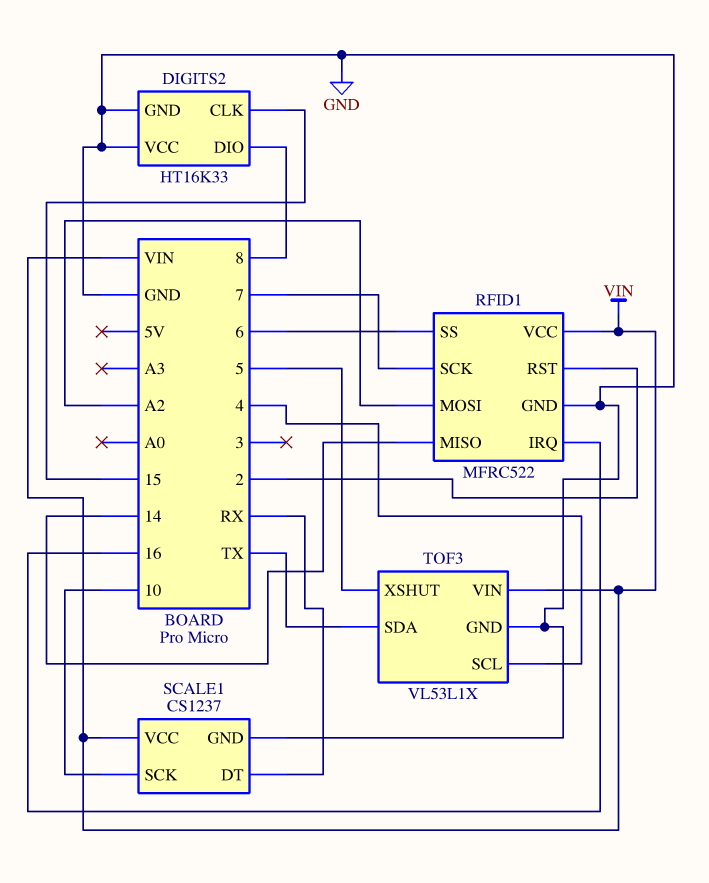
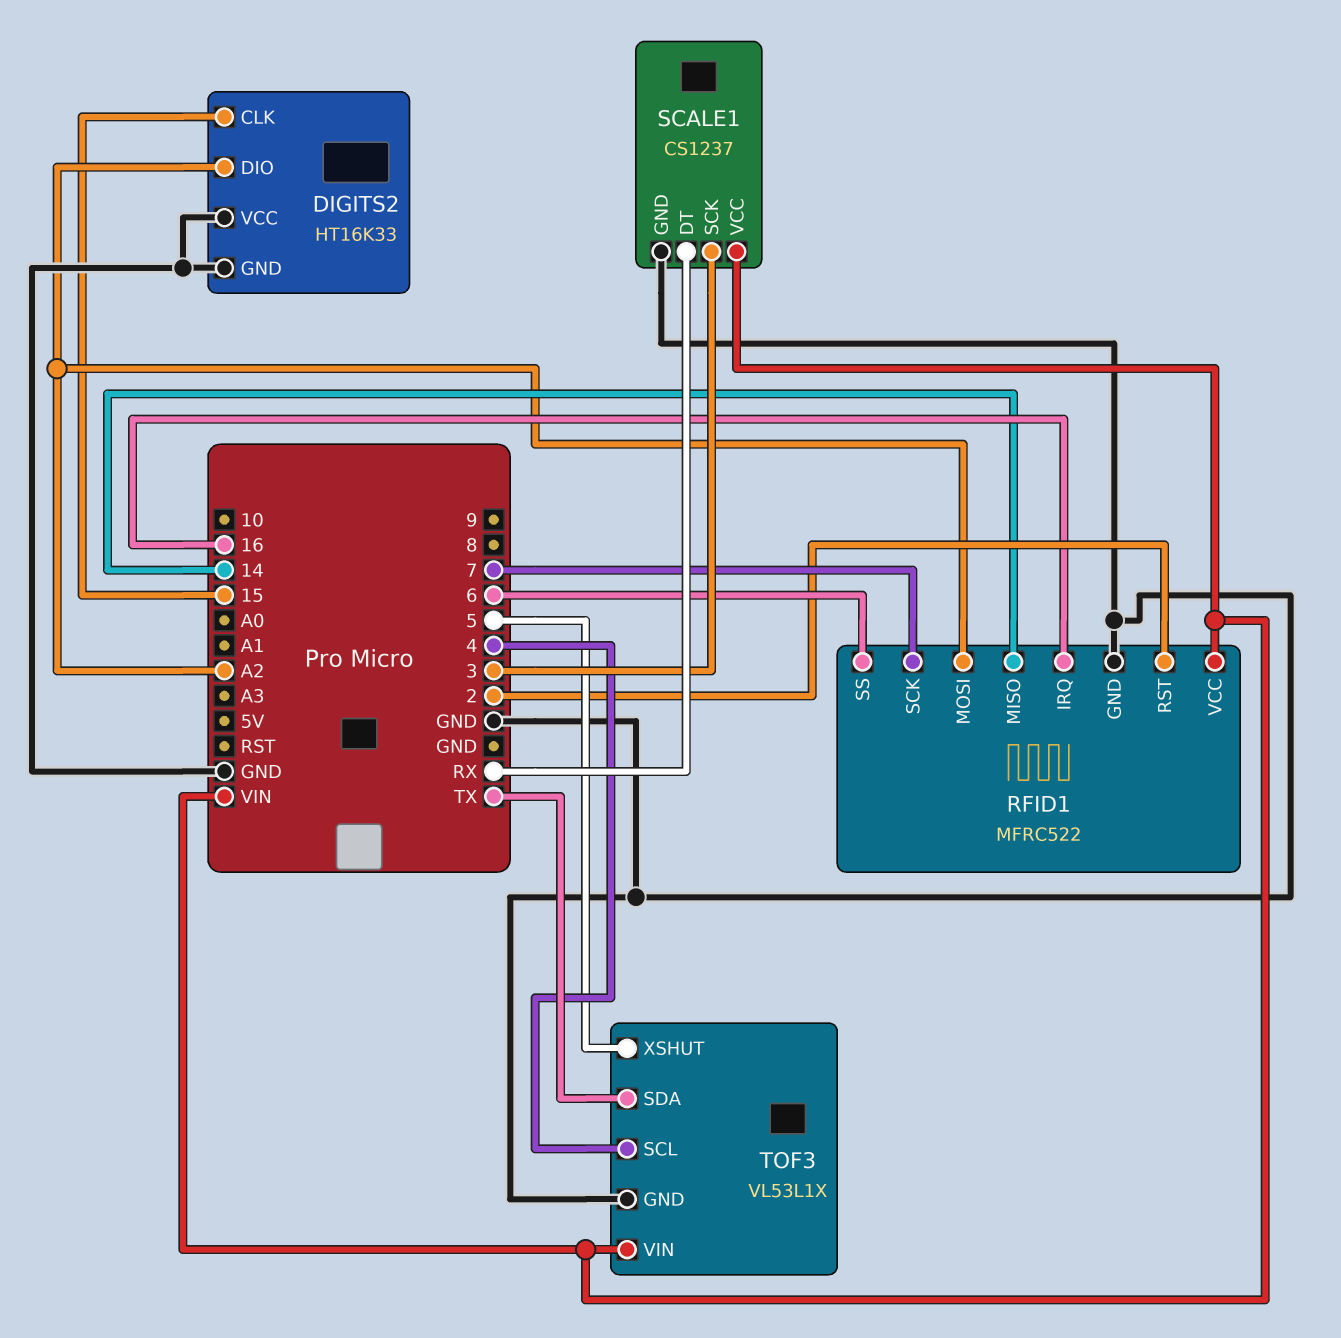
DIGITS2 pin DIO: 8 -> A2
SCALE1 pin SCK: 10 -> 3

